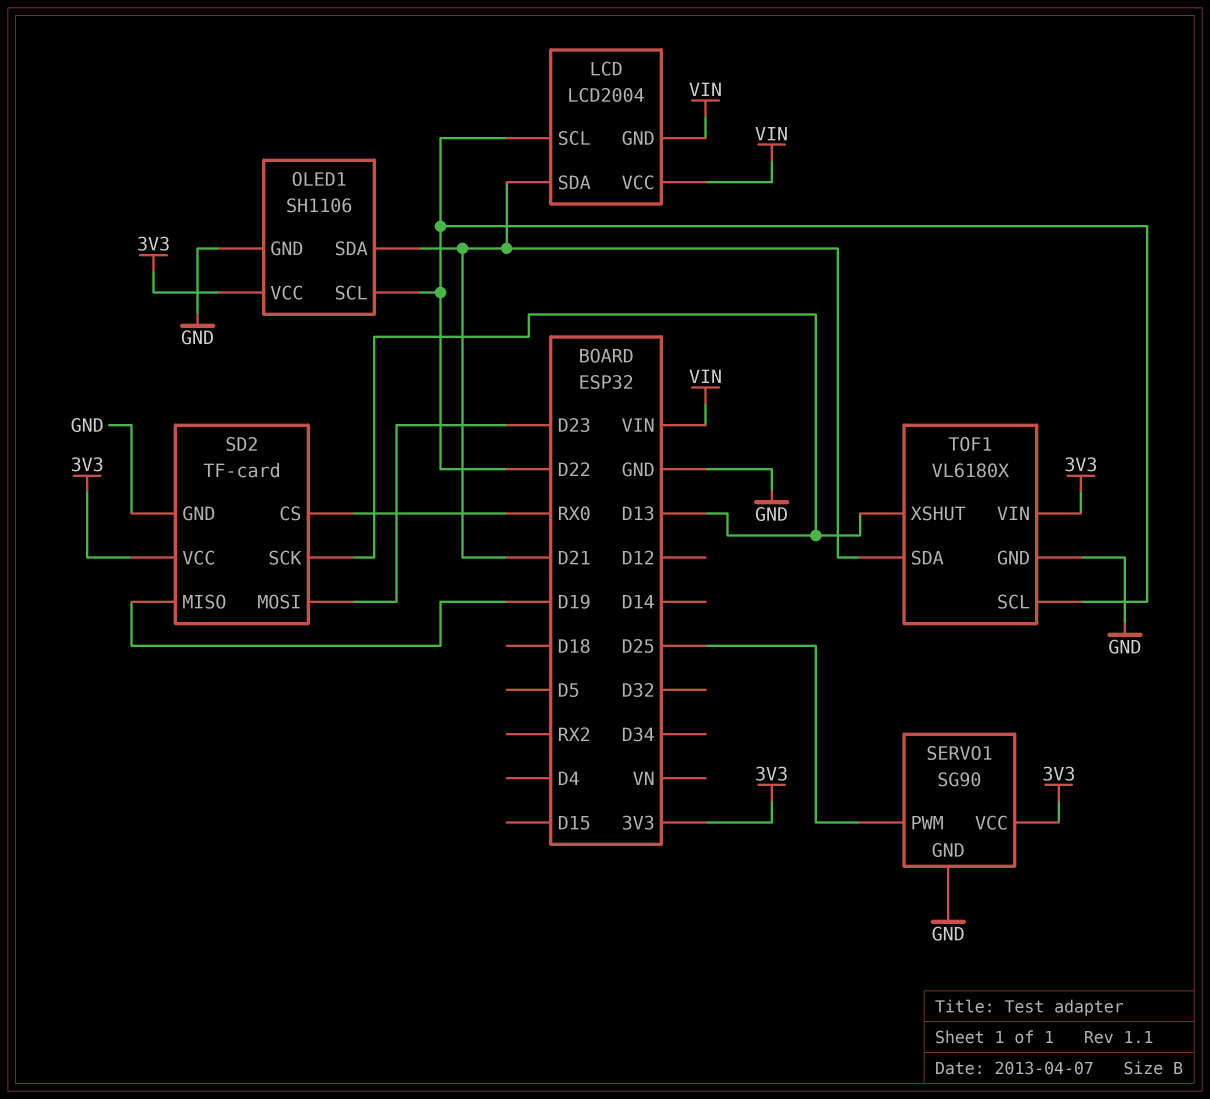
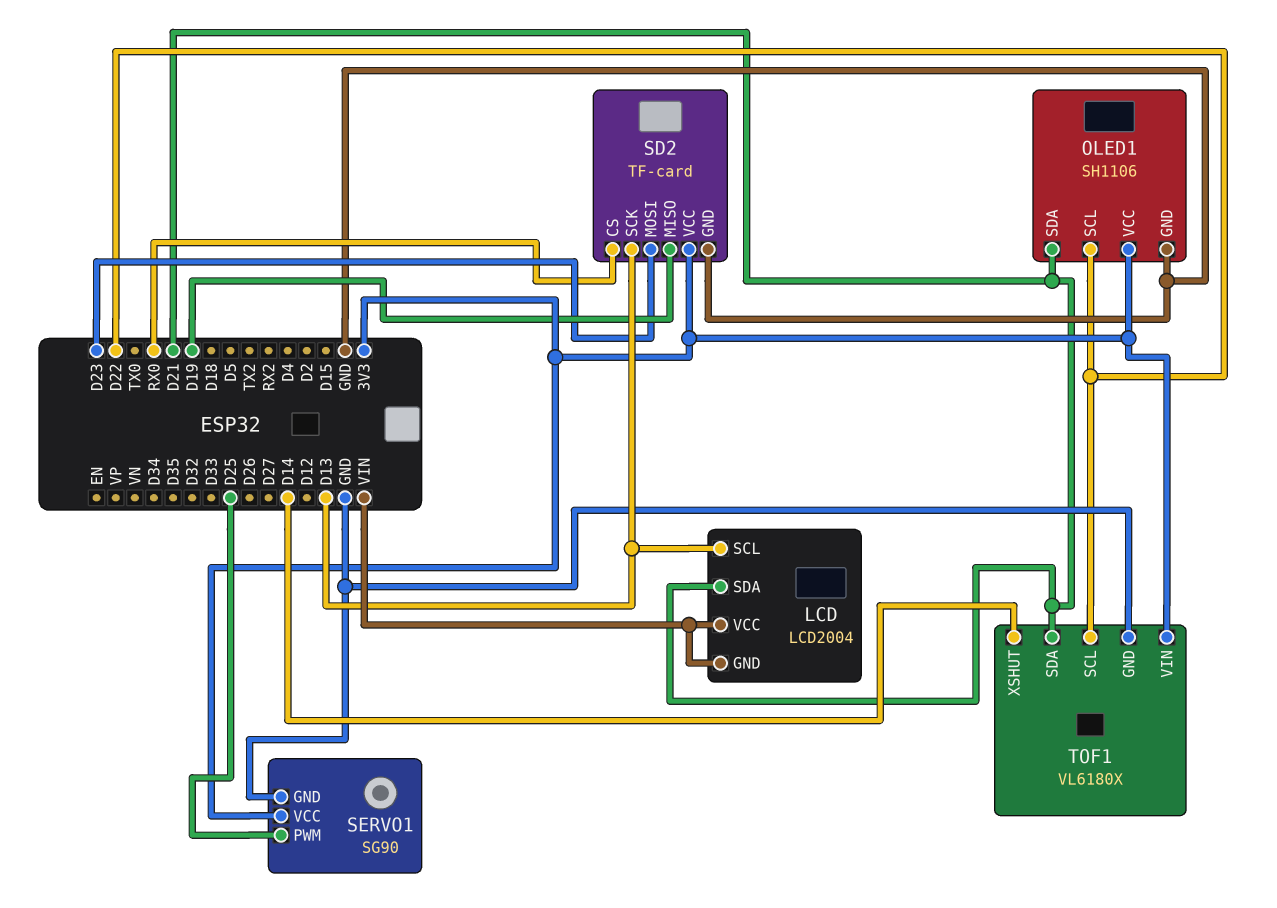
LCD pin SCL: D22 -> D13
TOF1 pin XSHUT: D13 -> D14

